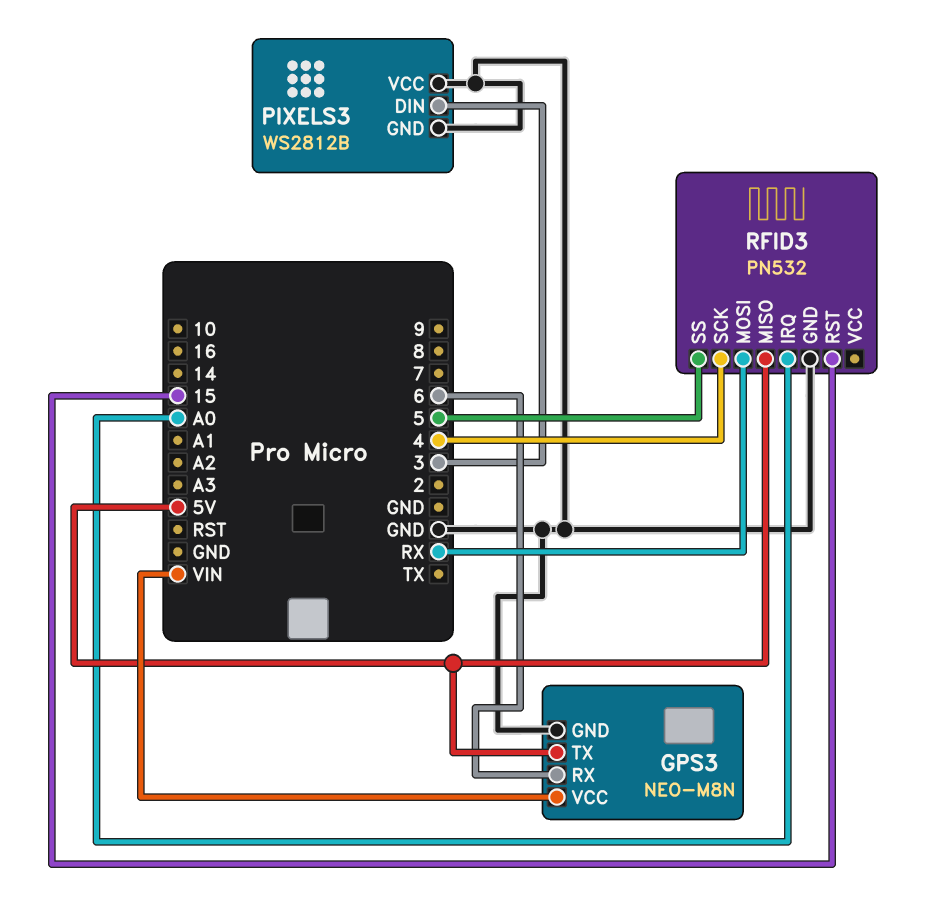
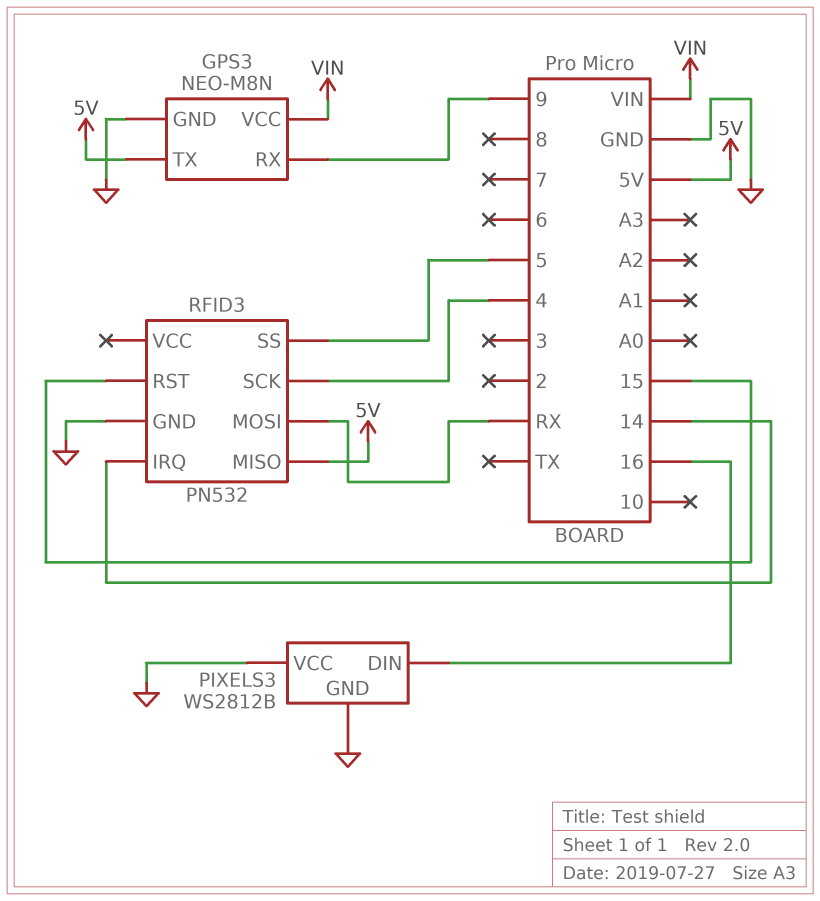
GPS3 pin RX: 6 -> 9
PIXELS3 pin DIN: 3 -> 16
RFID3 pin IRQ: A0 -> 14

